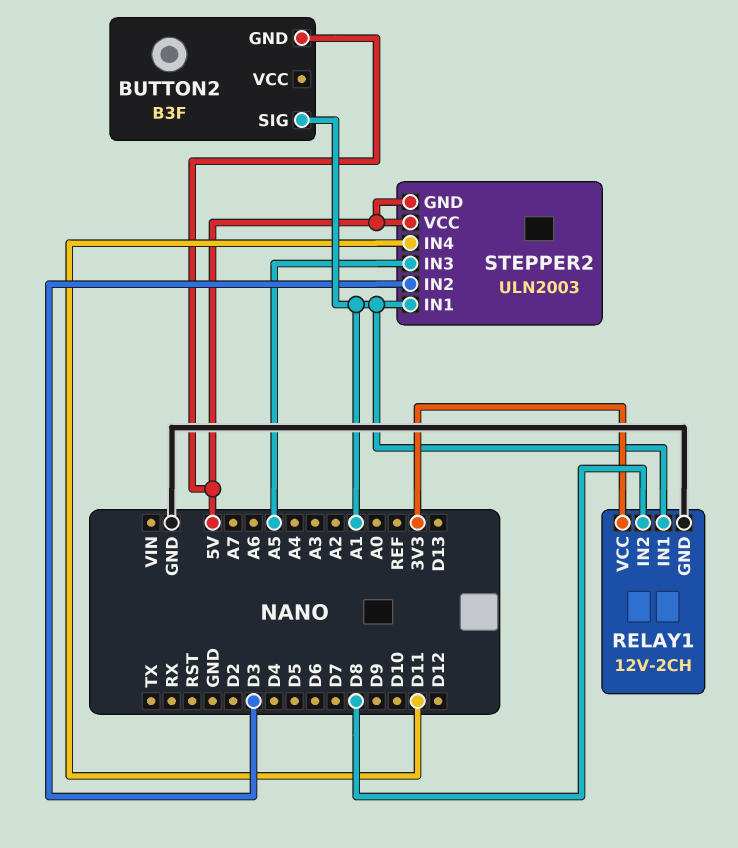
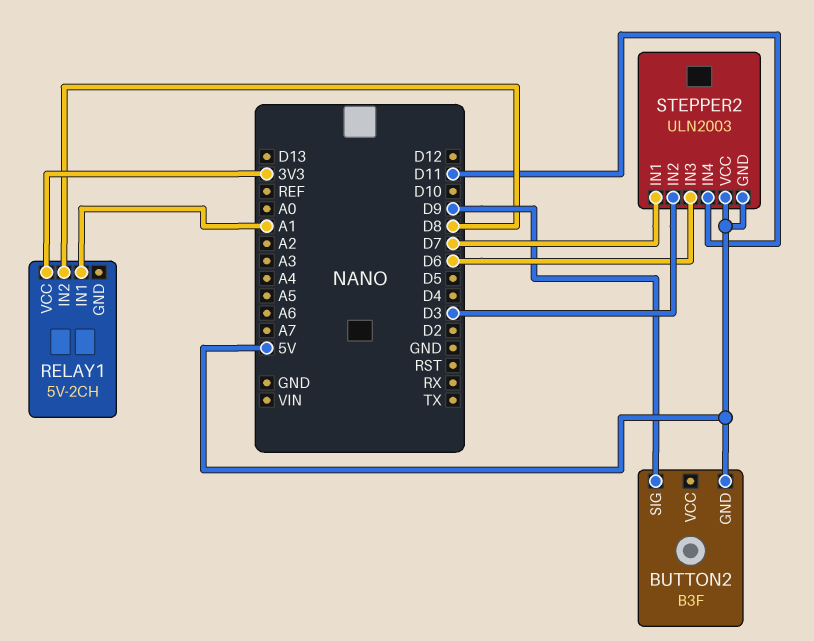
BUTTON2 pin SIG: A1 -> D9
RELAY1: 12V-2CH -> 5V-2CH
RELAY1 pin GND: GND -> none
STEPPER2 pin IN1: A1 -> D7
STEPPER2 pin IN3: A5 -> D6

